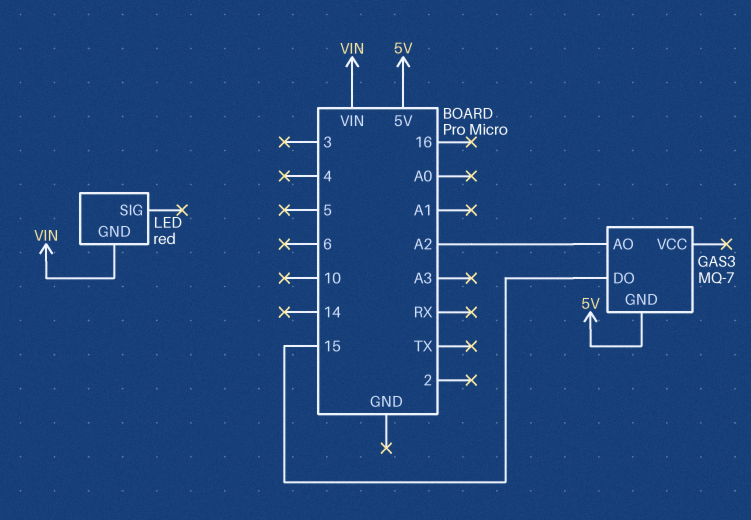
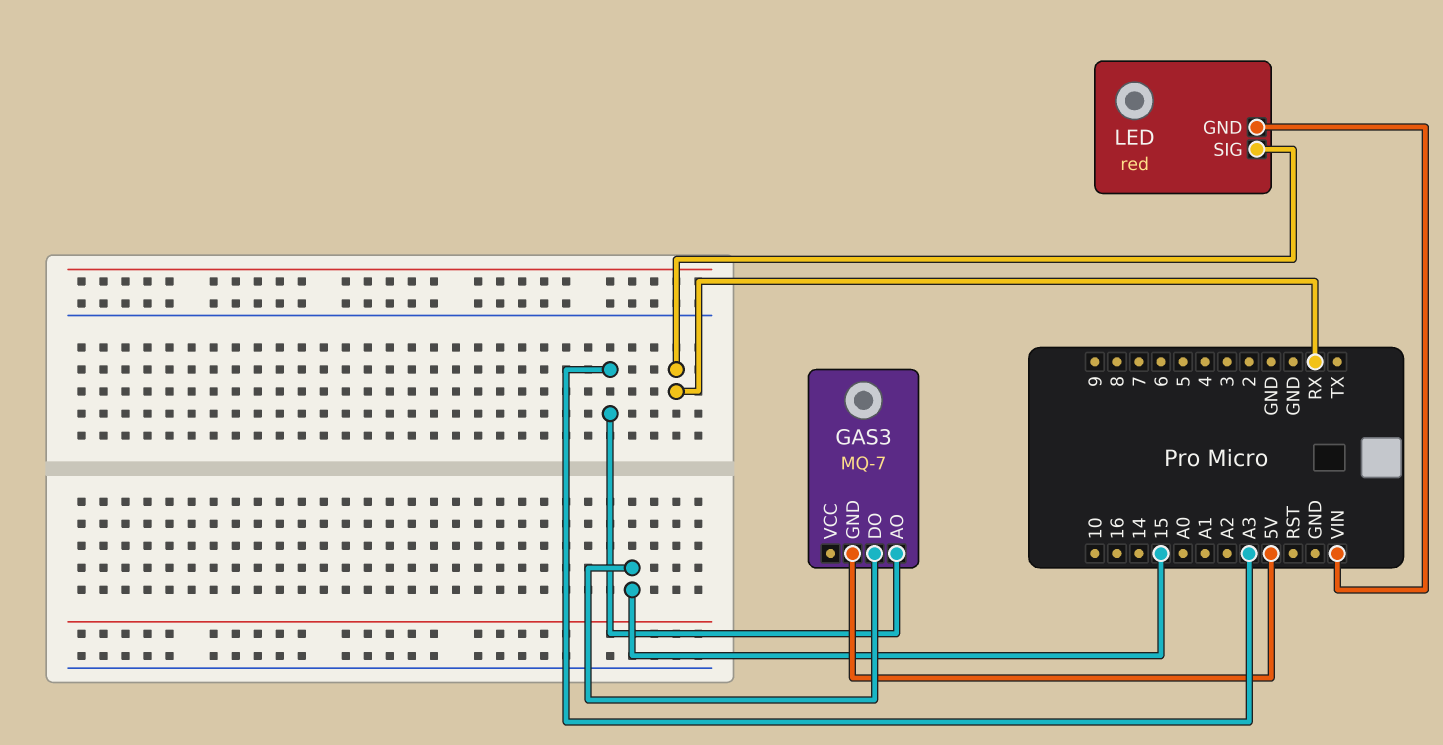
GAS3 pin AO: A2 -> A3
LED pin SIG: none -> RX

